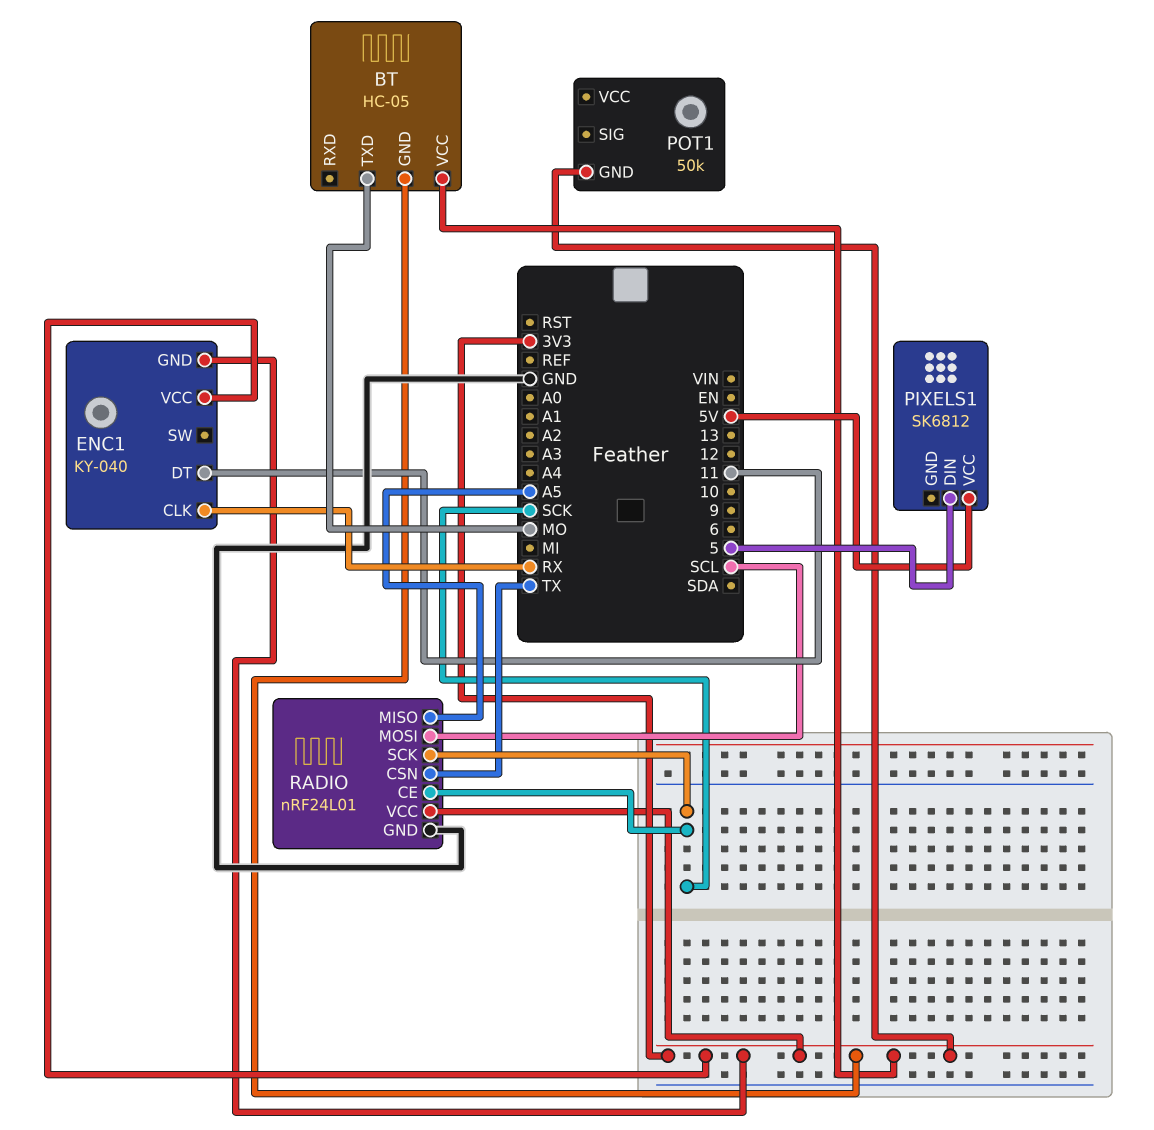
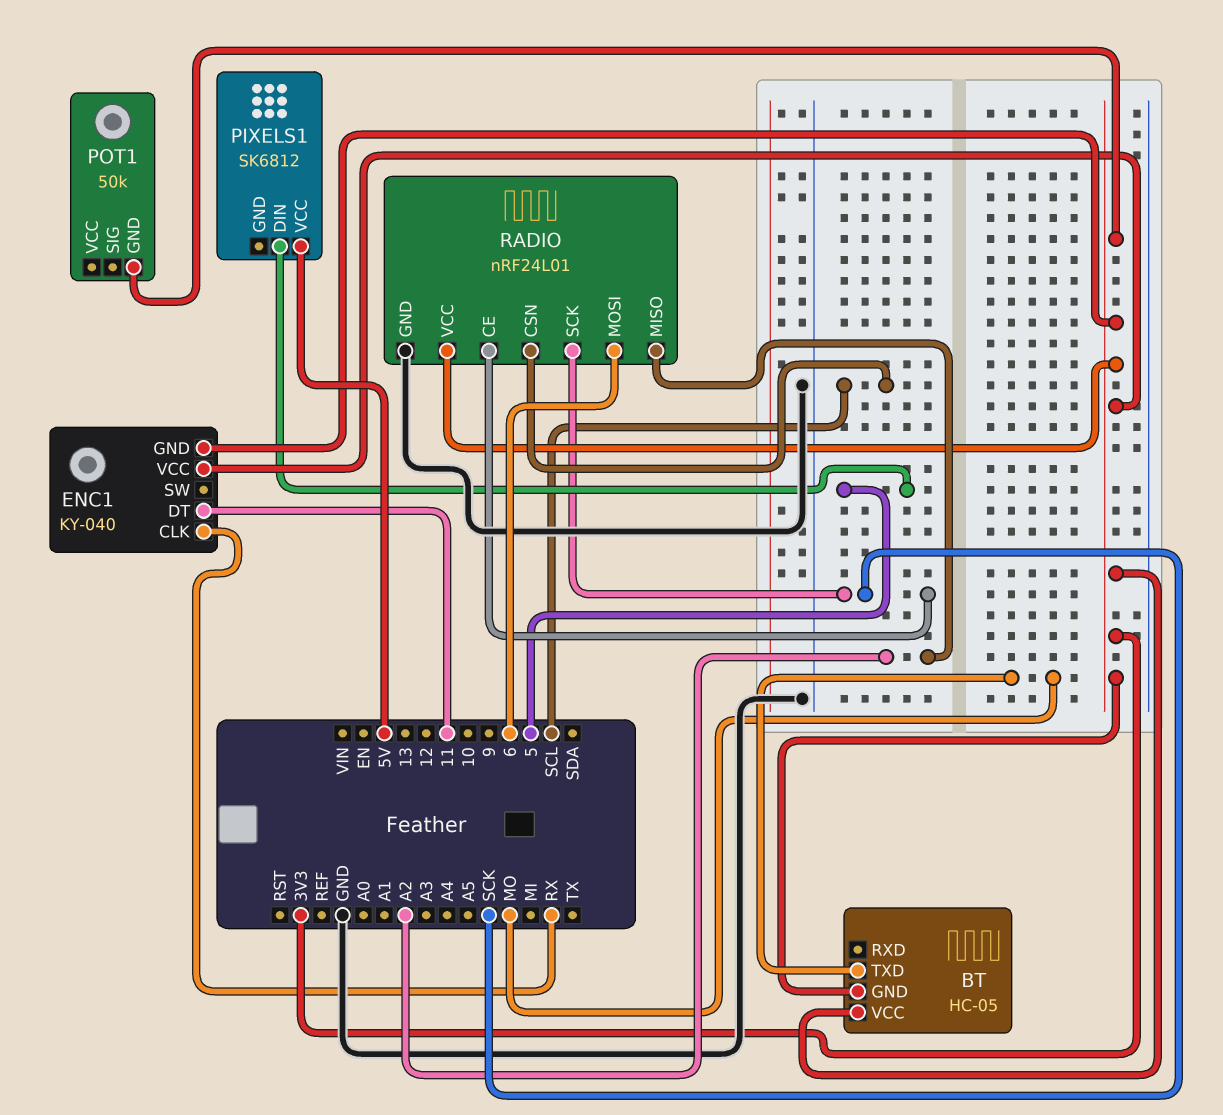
RADIO pin CSN: TX -> SCL
RADIO pin MISO: A5 -> A2
RADIO pin MOSI: SCL -> 6

